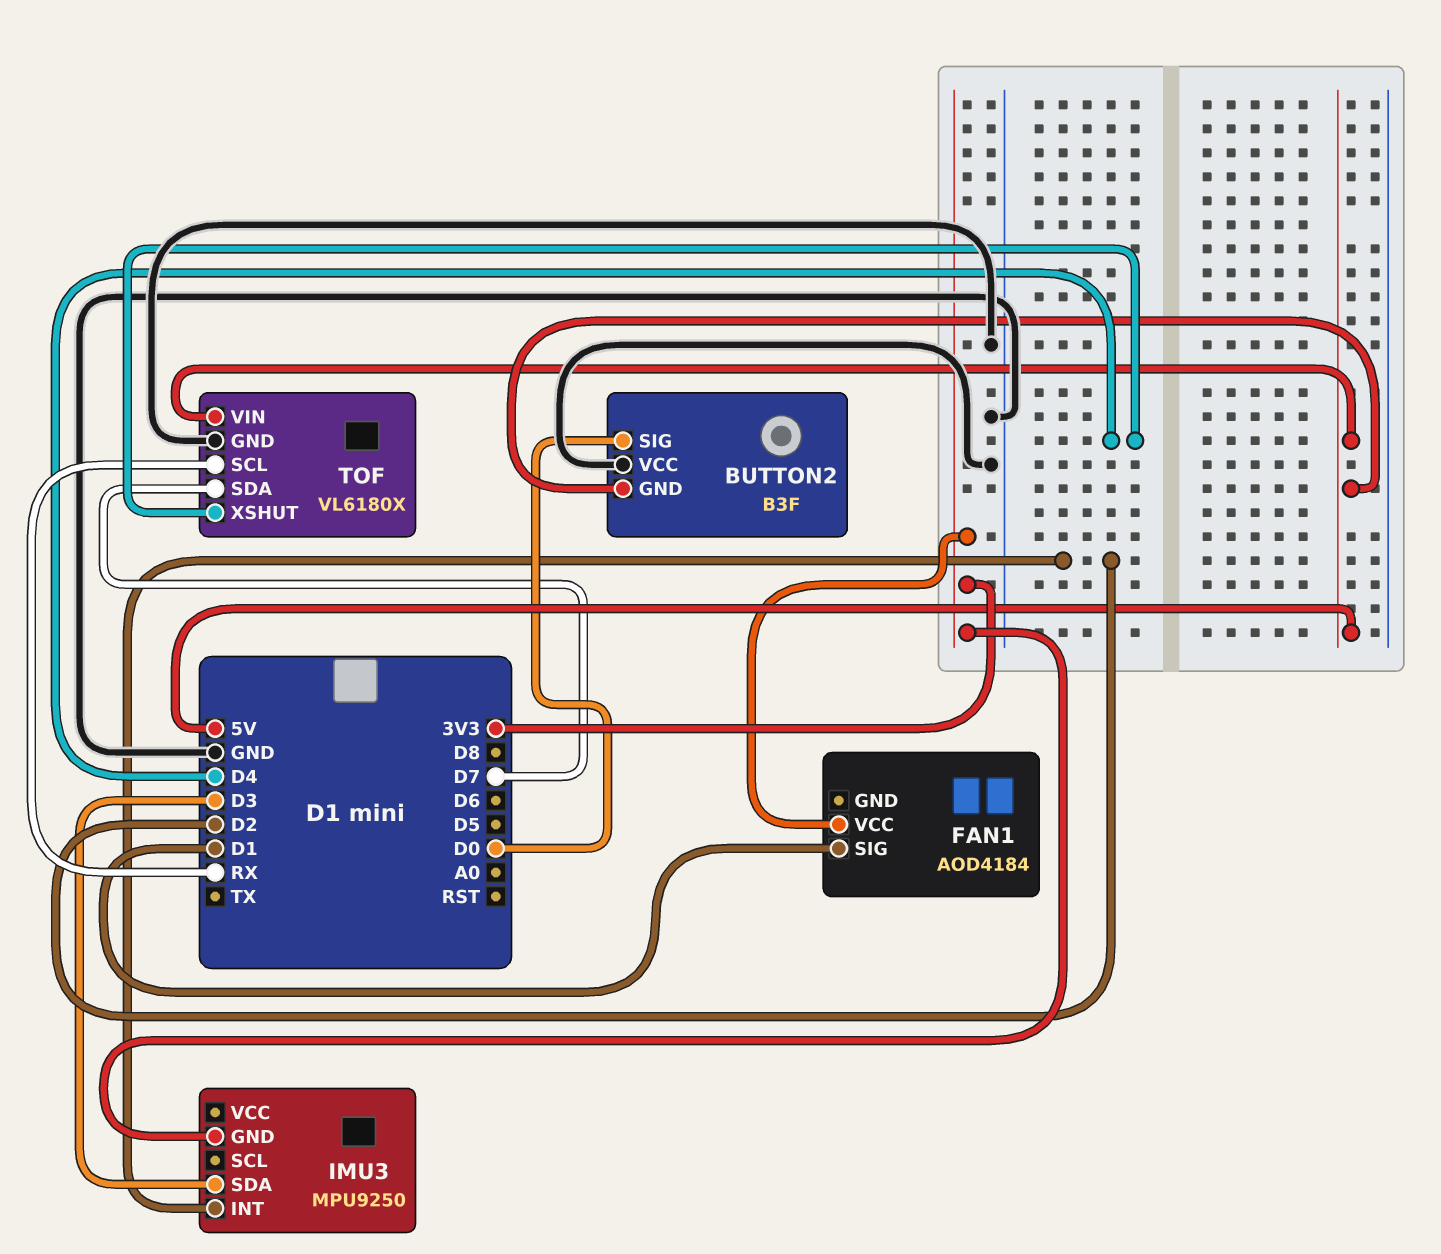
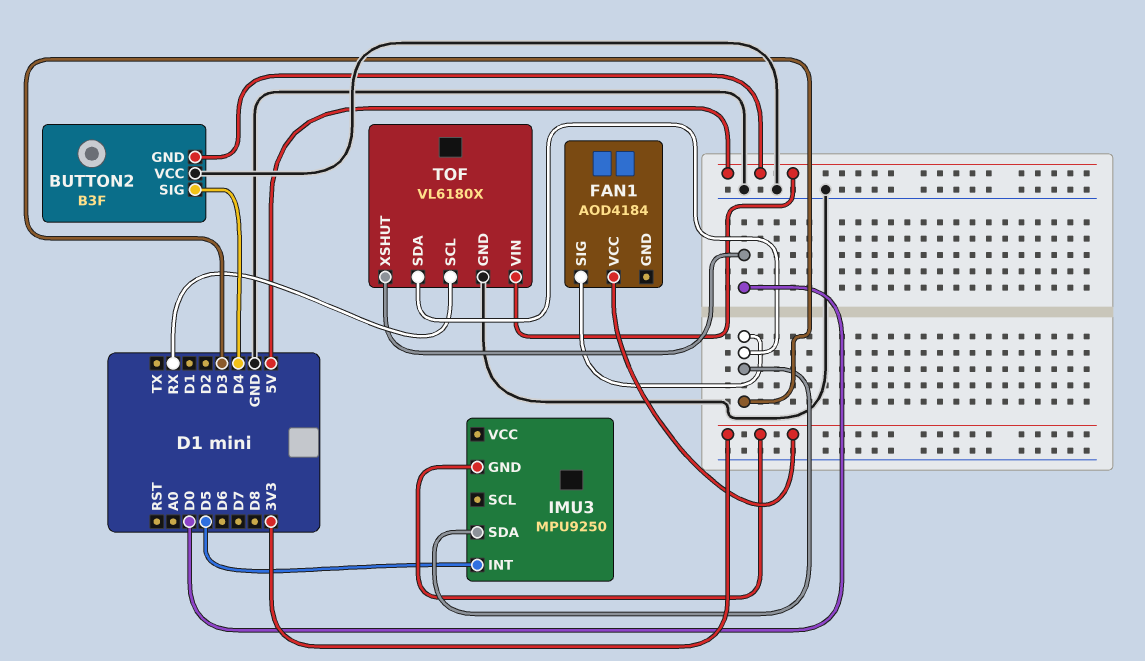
BUTTON2 pin SIG: D0 -> D4
FAN1 pin SIG: D1 -> D3
IMU3 pin INT: D2 -> D5
TOF pin SDA: D7 -> D3
TOF pin XSHUT: D4 -> D0

